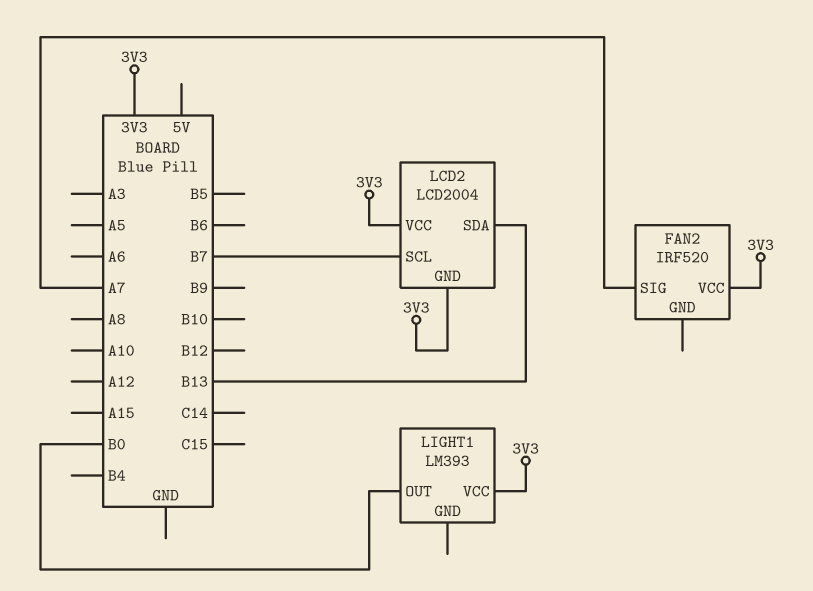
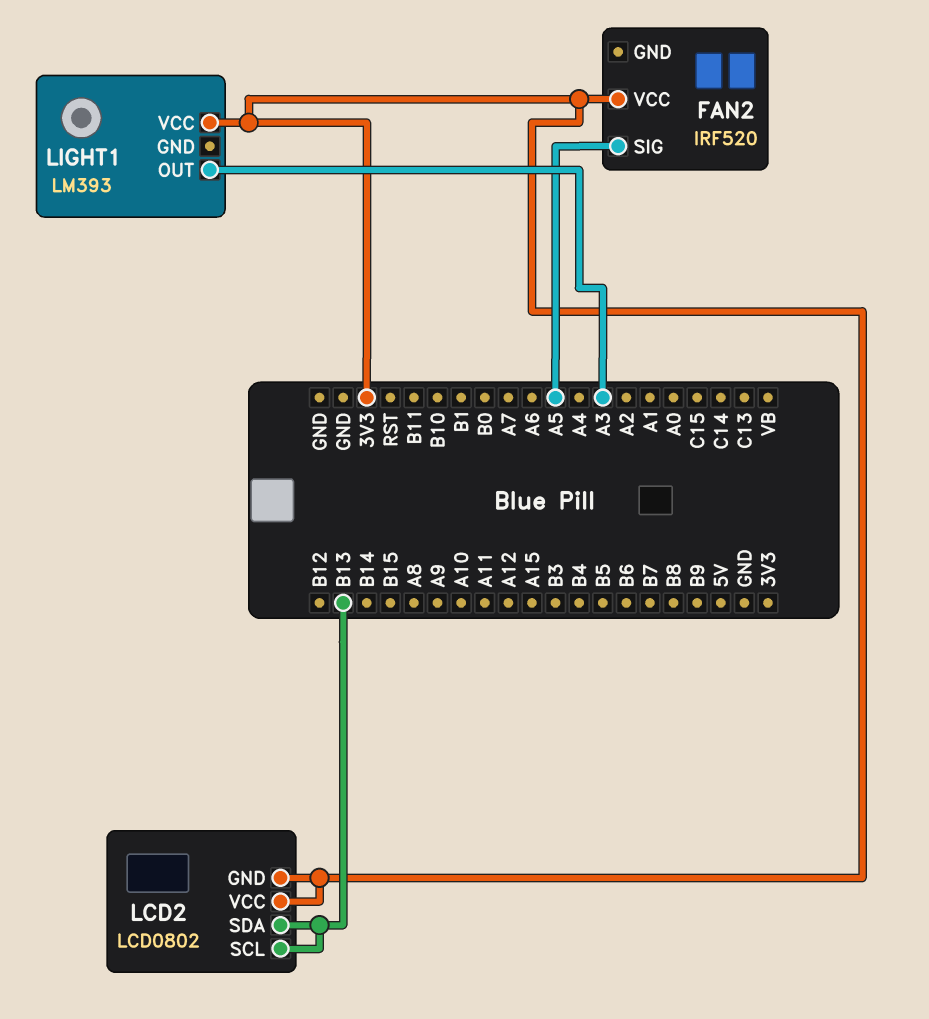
FAN2 pin SIG: A7 -> A5
LCD2: LCD2004 -> LCD0802
LCD2 pin SCL: B7 -> B13
LIGHT1 pin OUT: B0 -> A3

